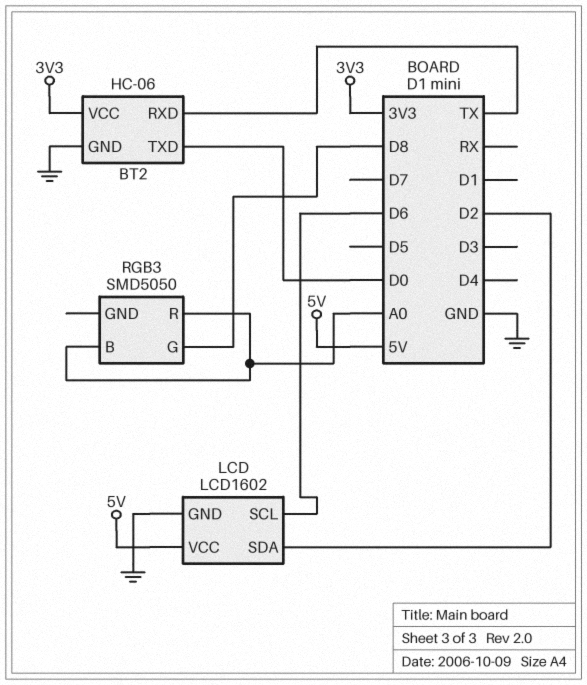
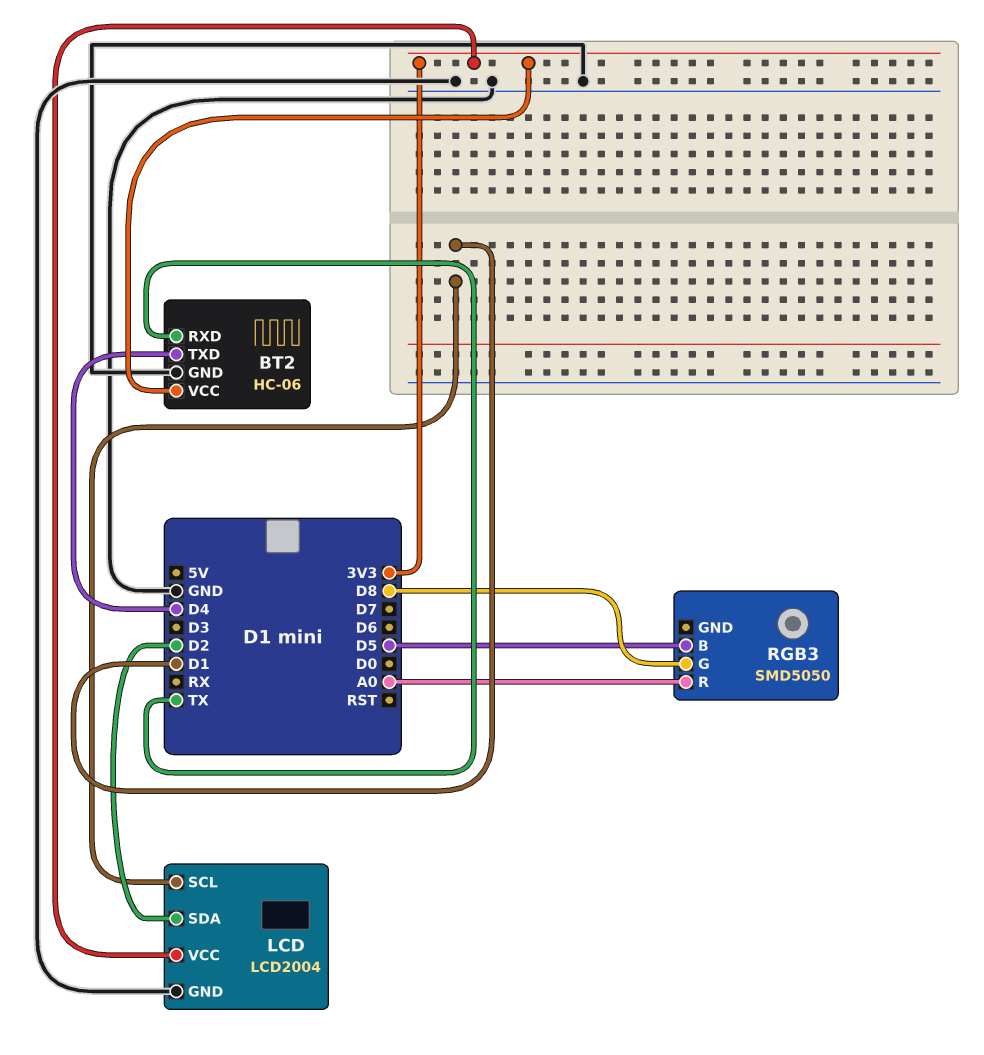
BT2 pin TXD: D0 -> D4
LCD: LCD1602 -> LCD2004
LCD pin SCL: D6 -> D1
LCD pin VCC: 5V -> 3V3
RGB3 pin B: A0 -> D5

